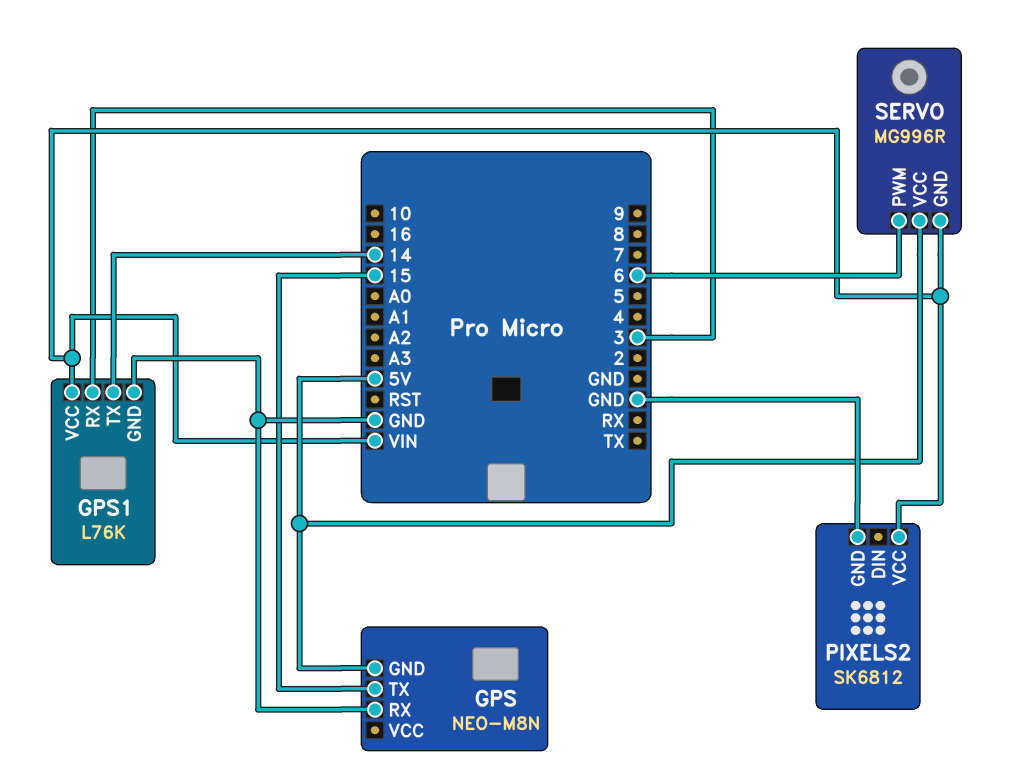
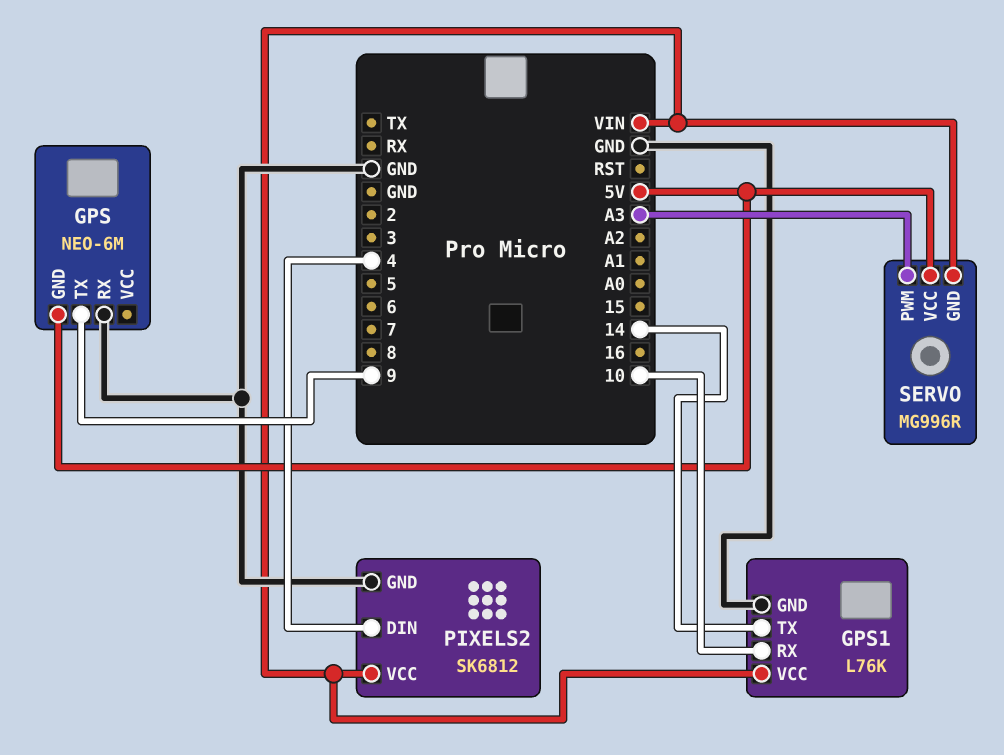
GPS: NEO-M8N -> NEO-6M
GPS pin TX: 15 -> 9
GPS1 pin RX: 3 -> 10
PIXELS2 pin DIN: none -> 4
SERVO pin PWM: 6 -> A3

